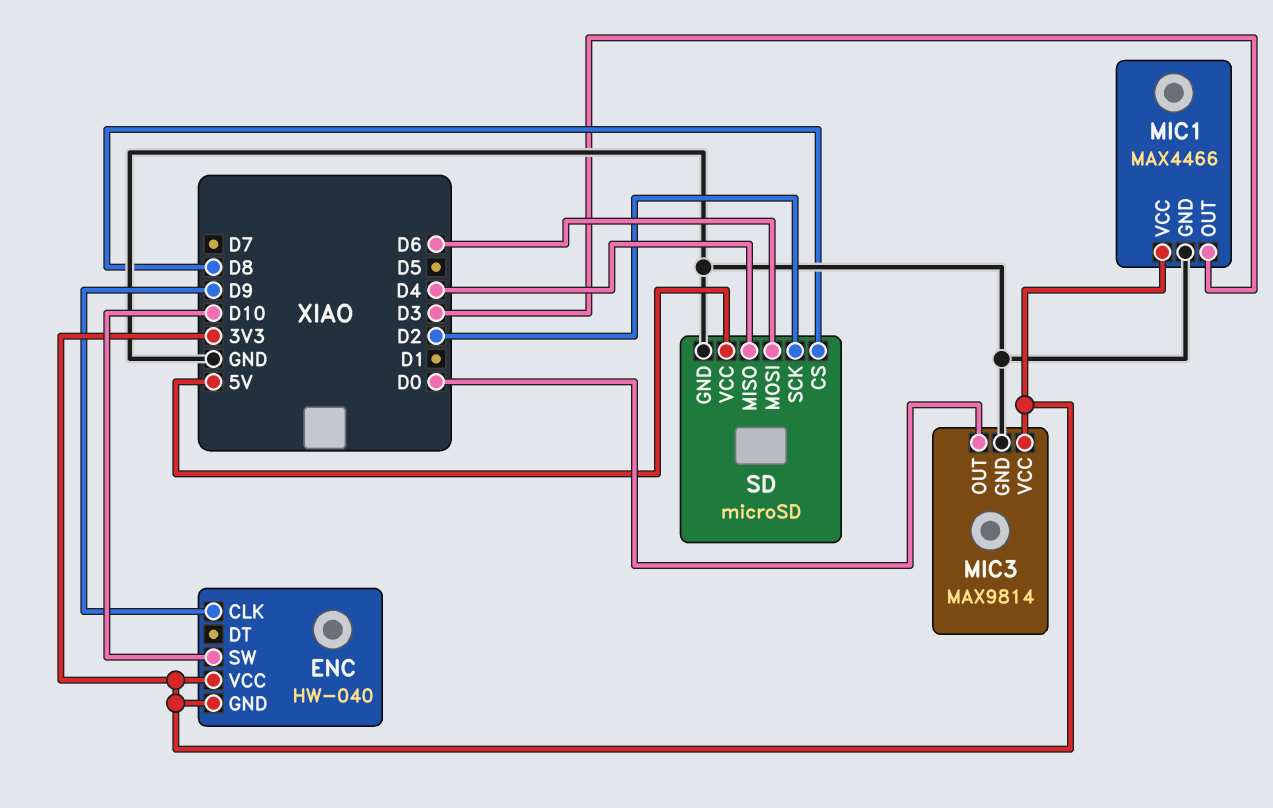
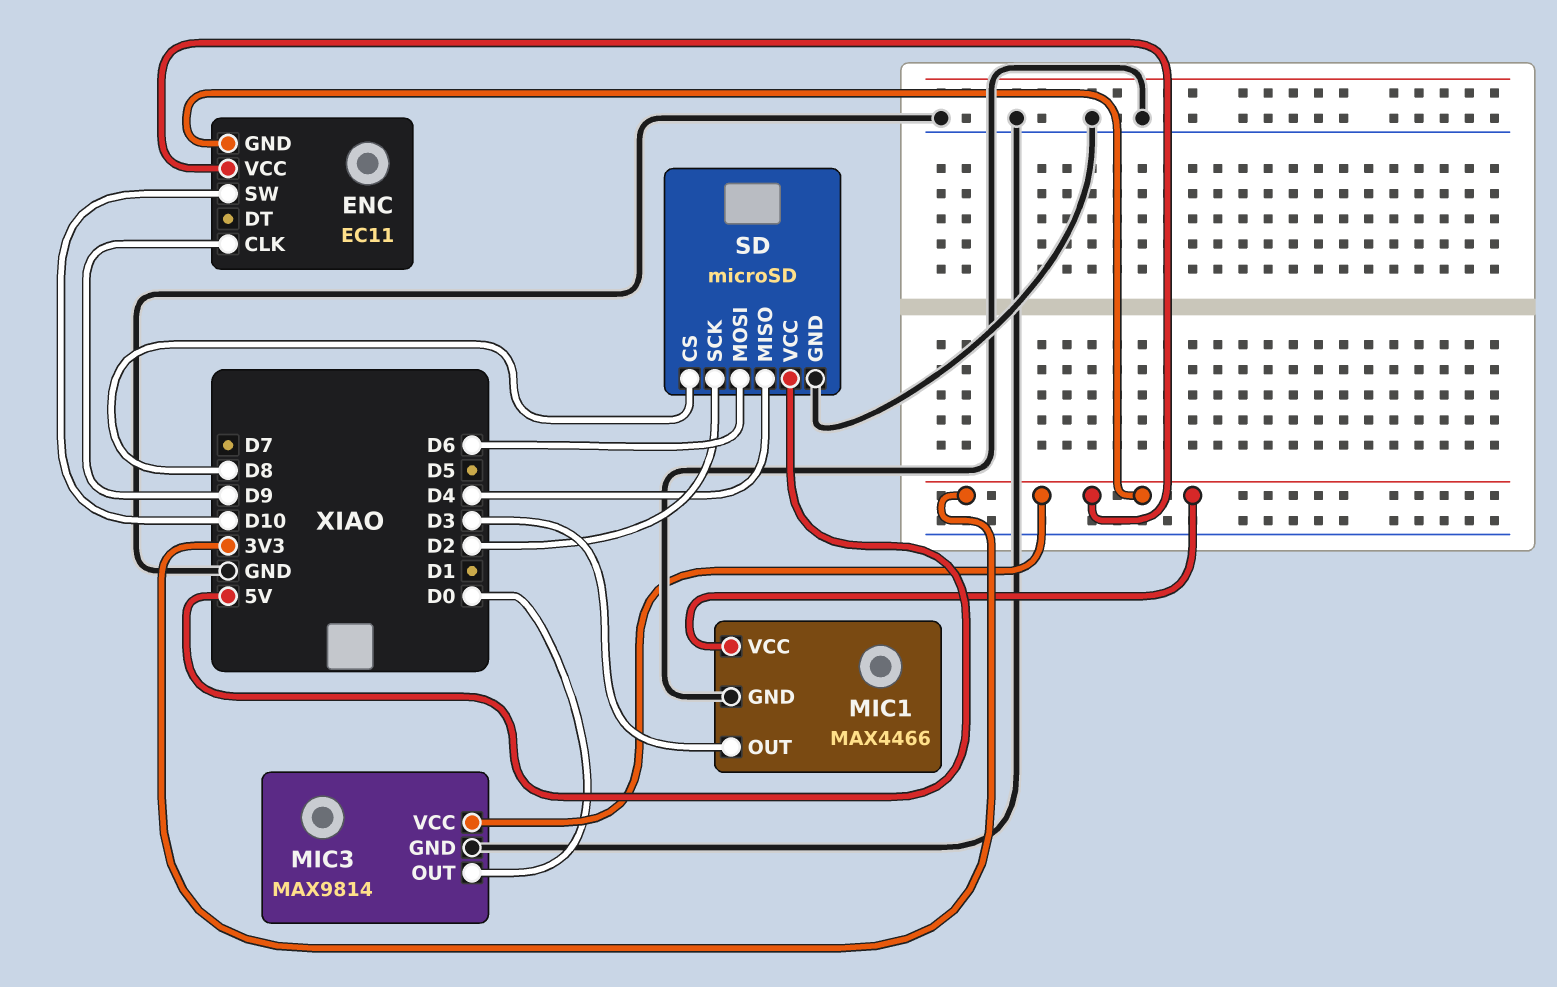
ENC: HW-040 -> EC11

